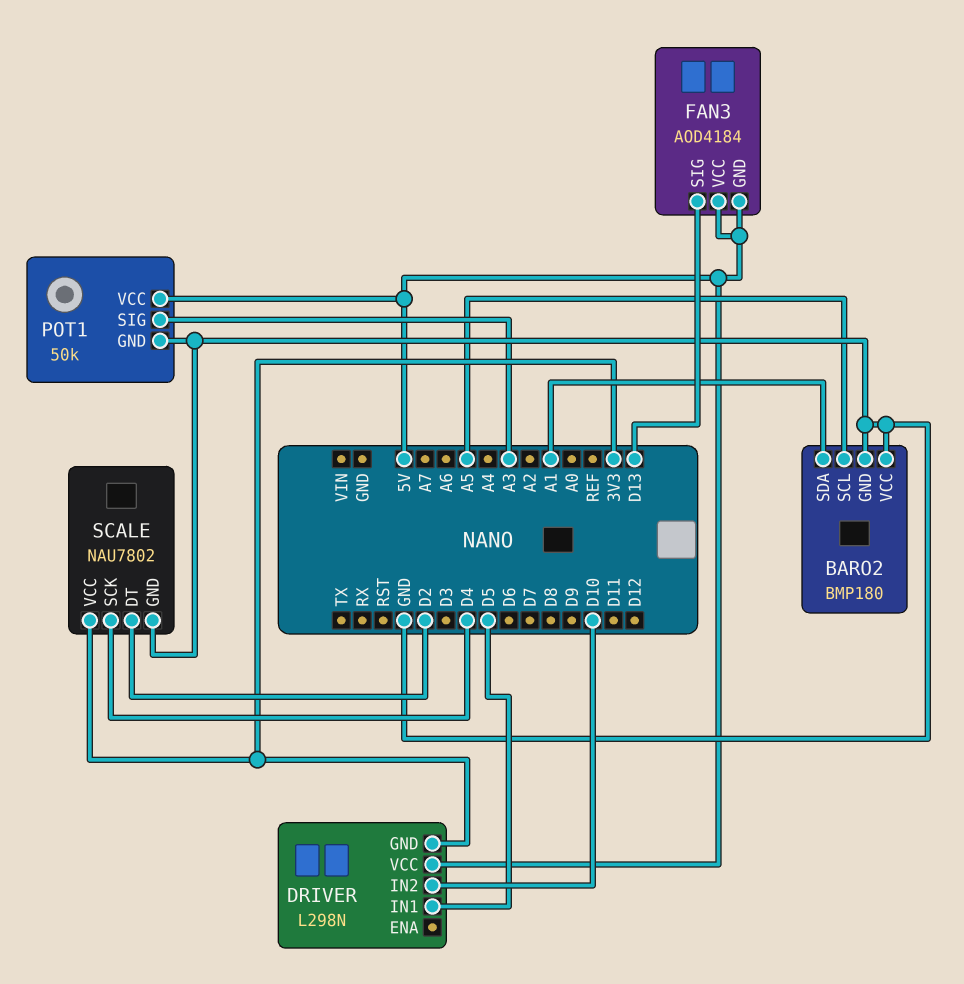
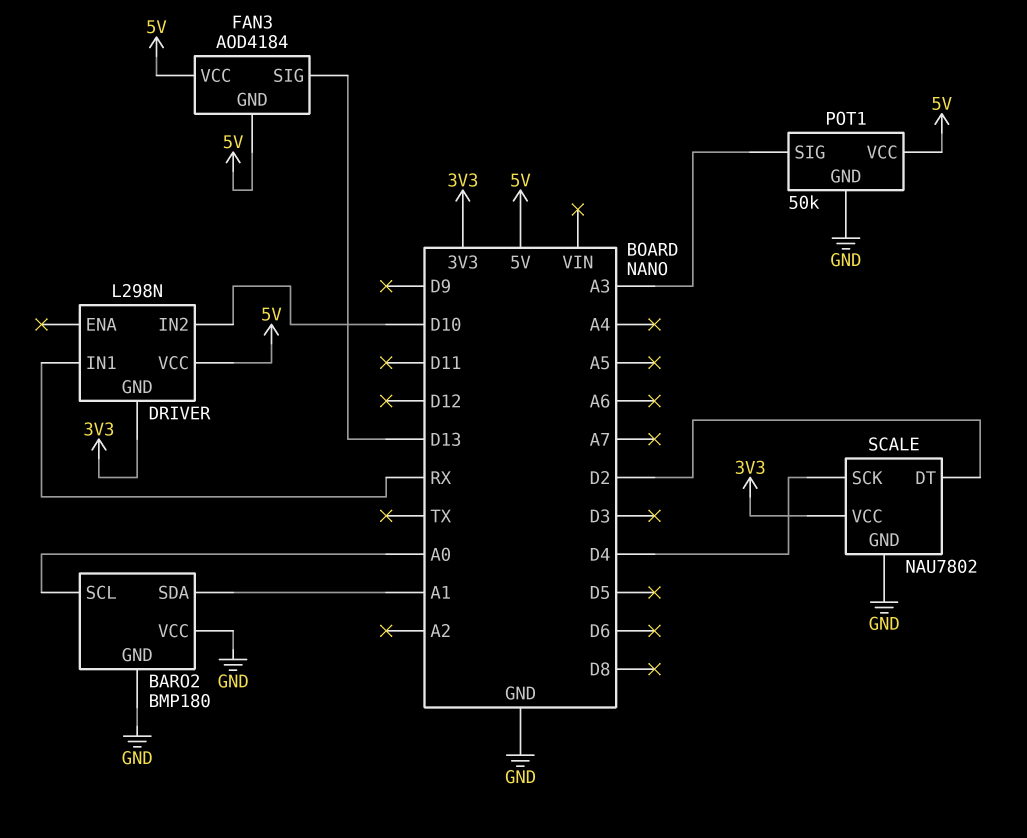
BARO2 pin SCL: A5 -> A0
DRIVER pin IN1: D5 -> RX

